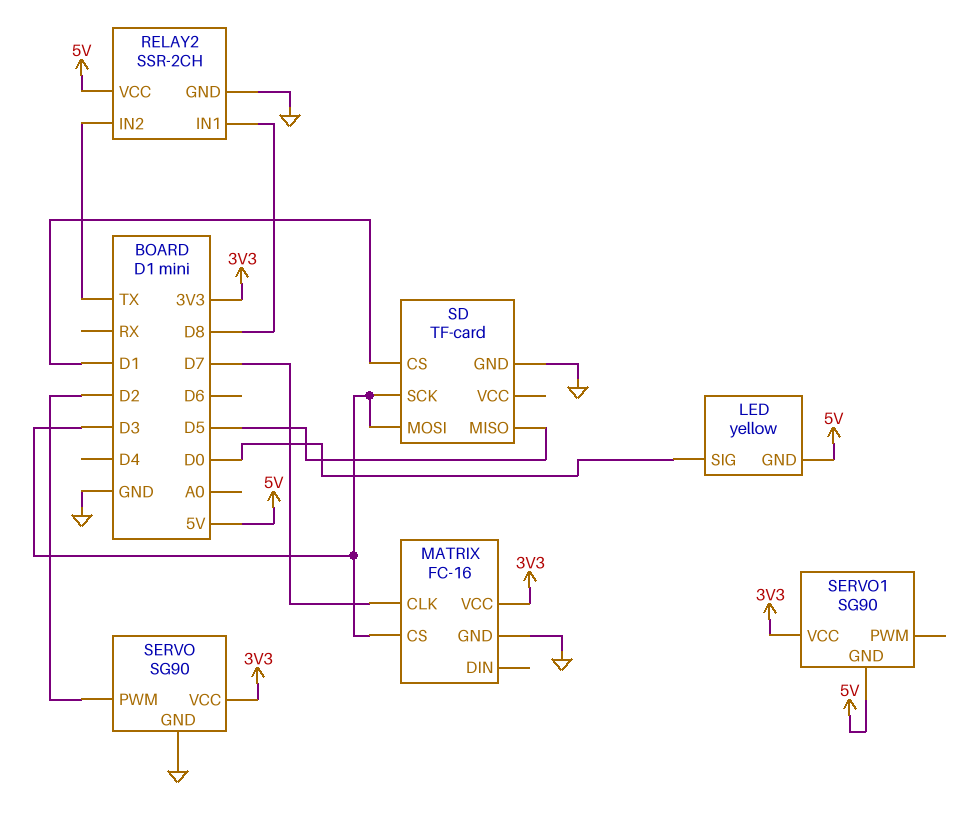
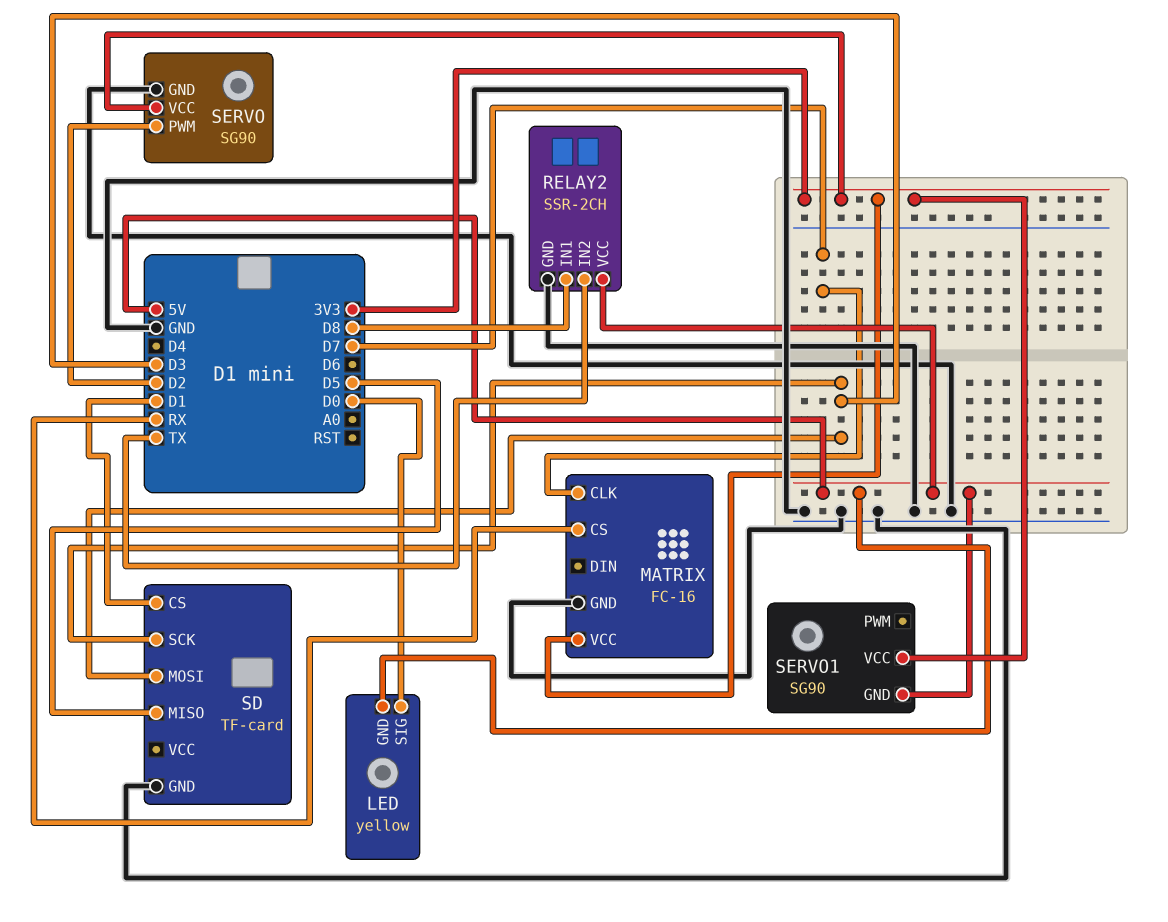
MATRIX pin CS: D3 -> RX

